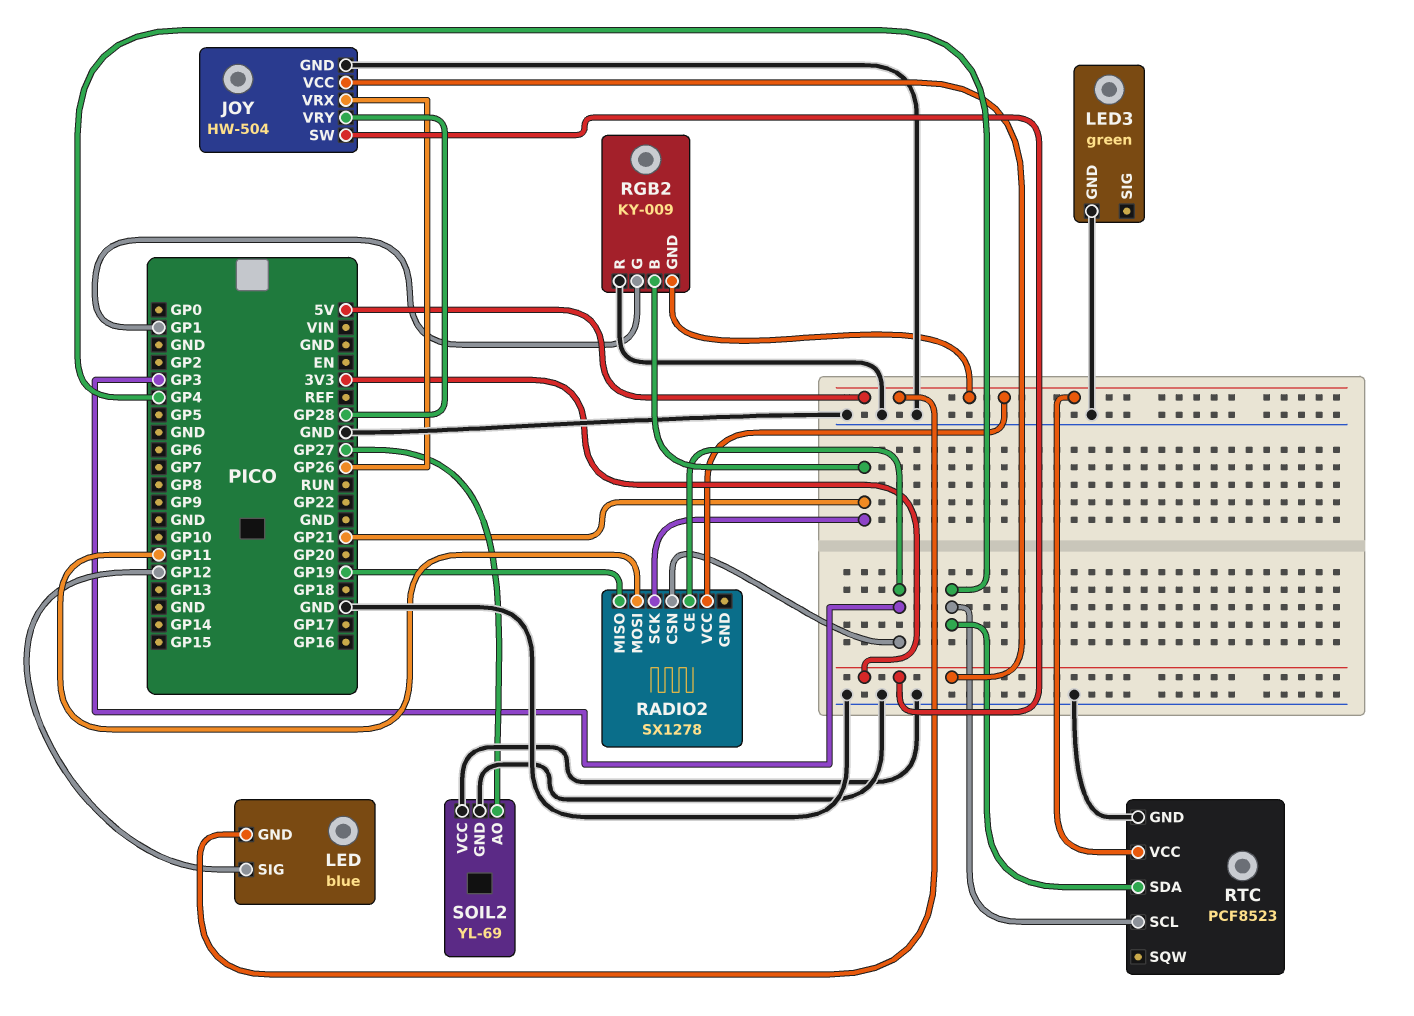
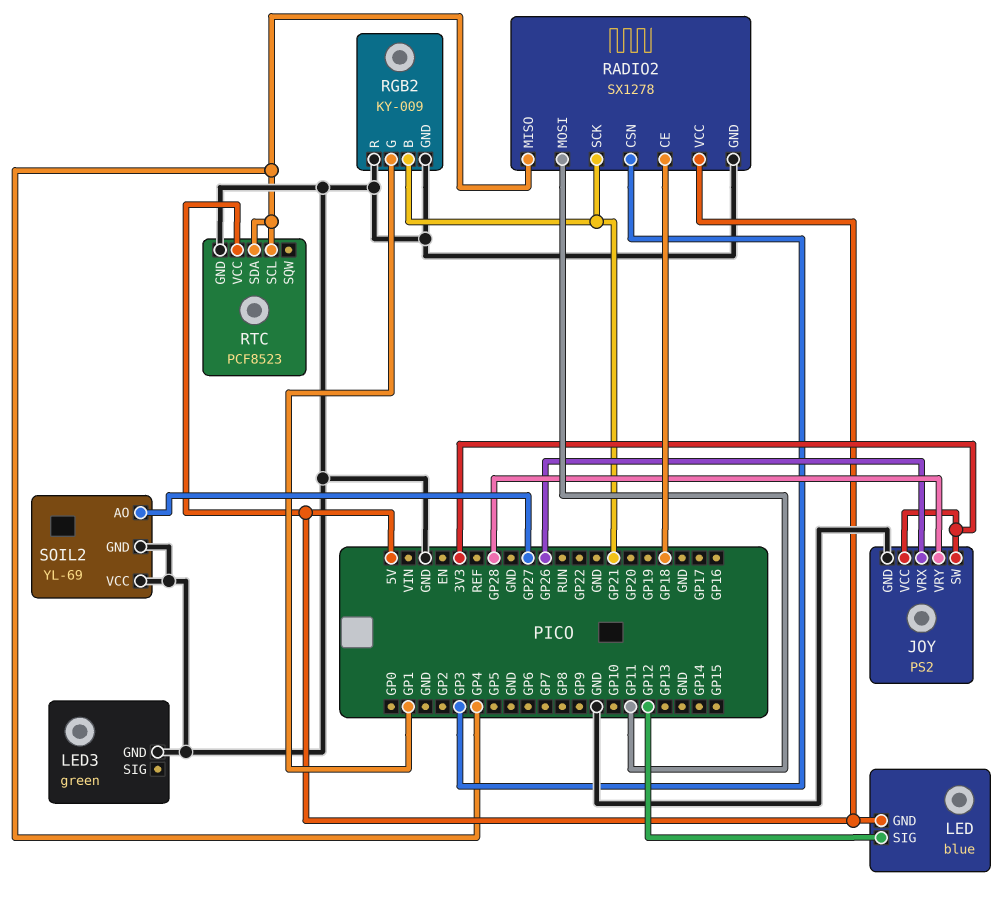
JOY: HW-504 -> PS2
RADIO2 pin CE: GP3 -> GP18
RADIO2 pin GND: none -> GND
RADIO2 pin MISO: GP19 -> GP4
RGB2 pin GND: 5V -> GND

